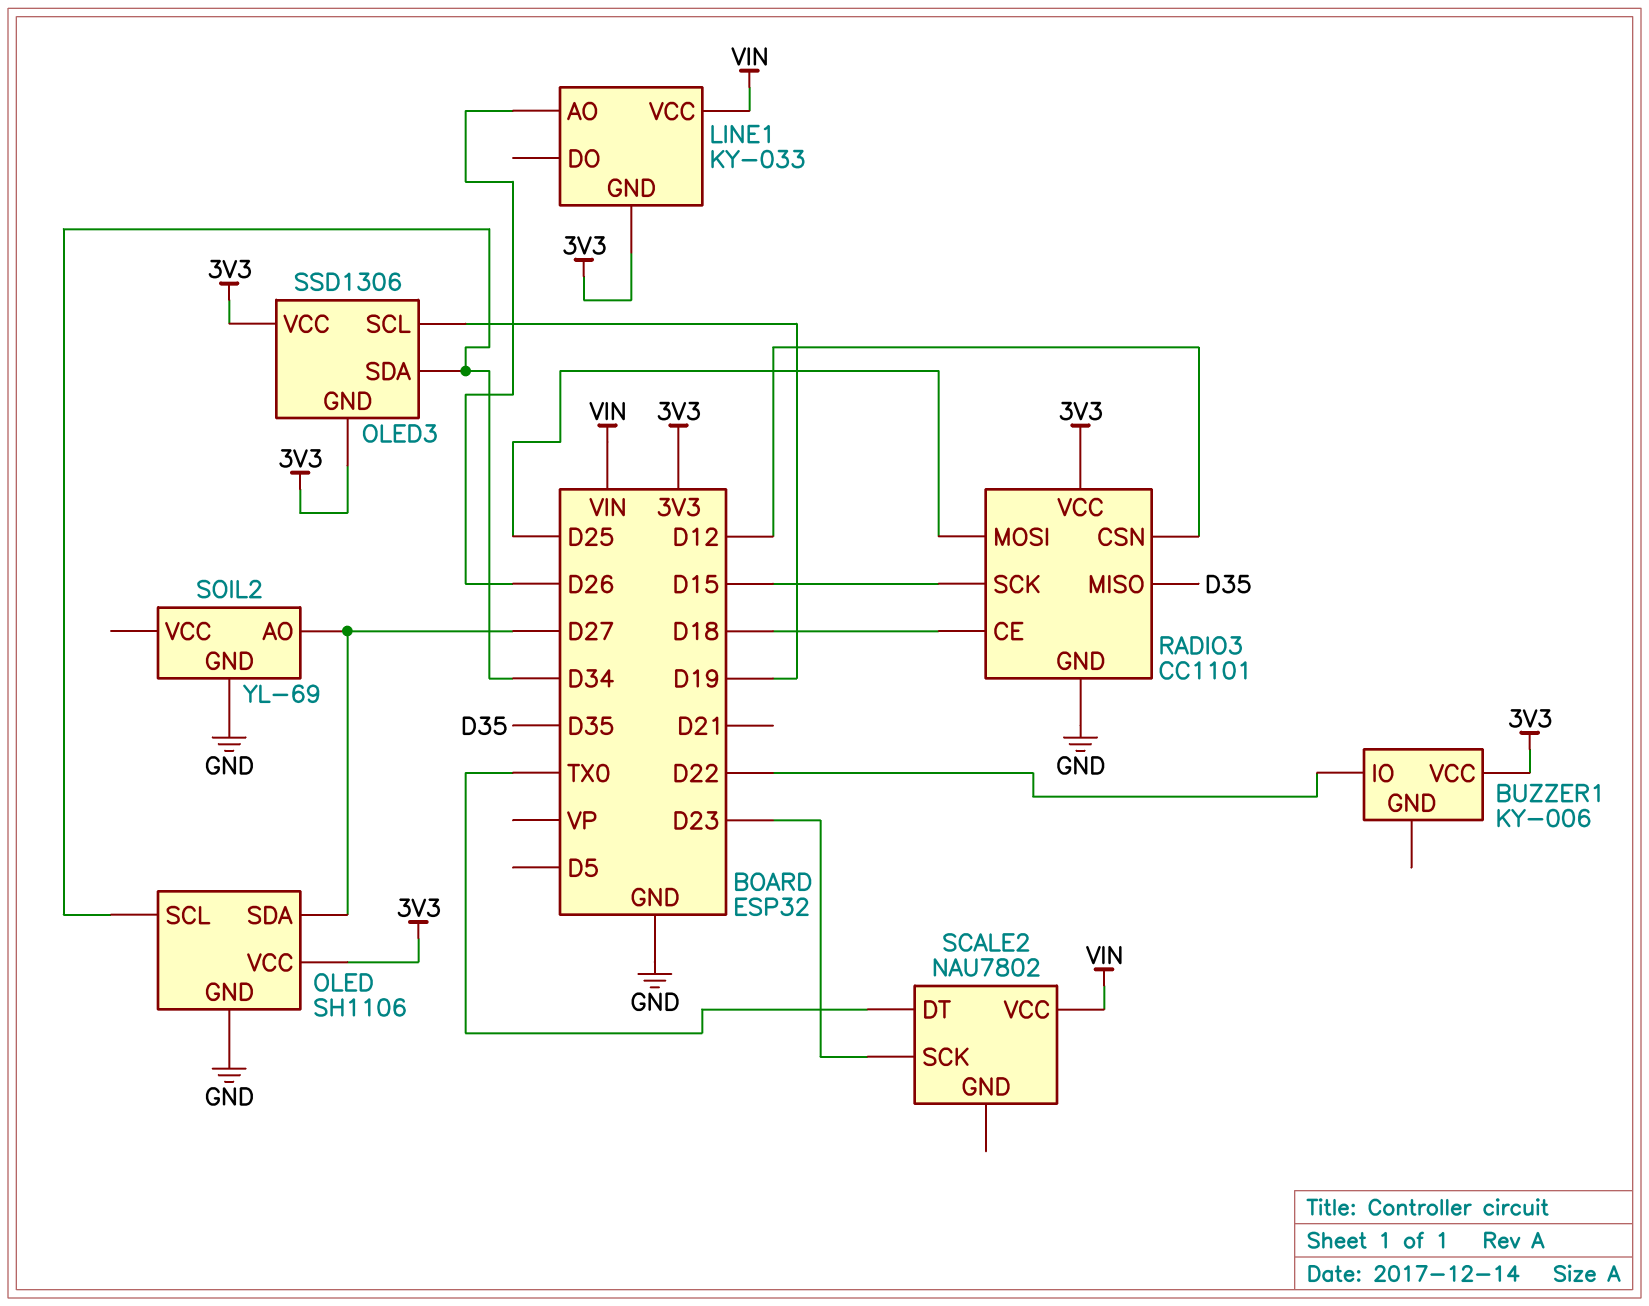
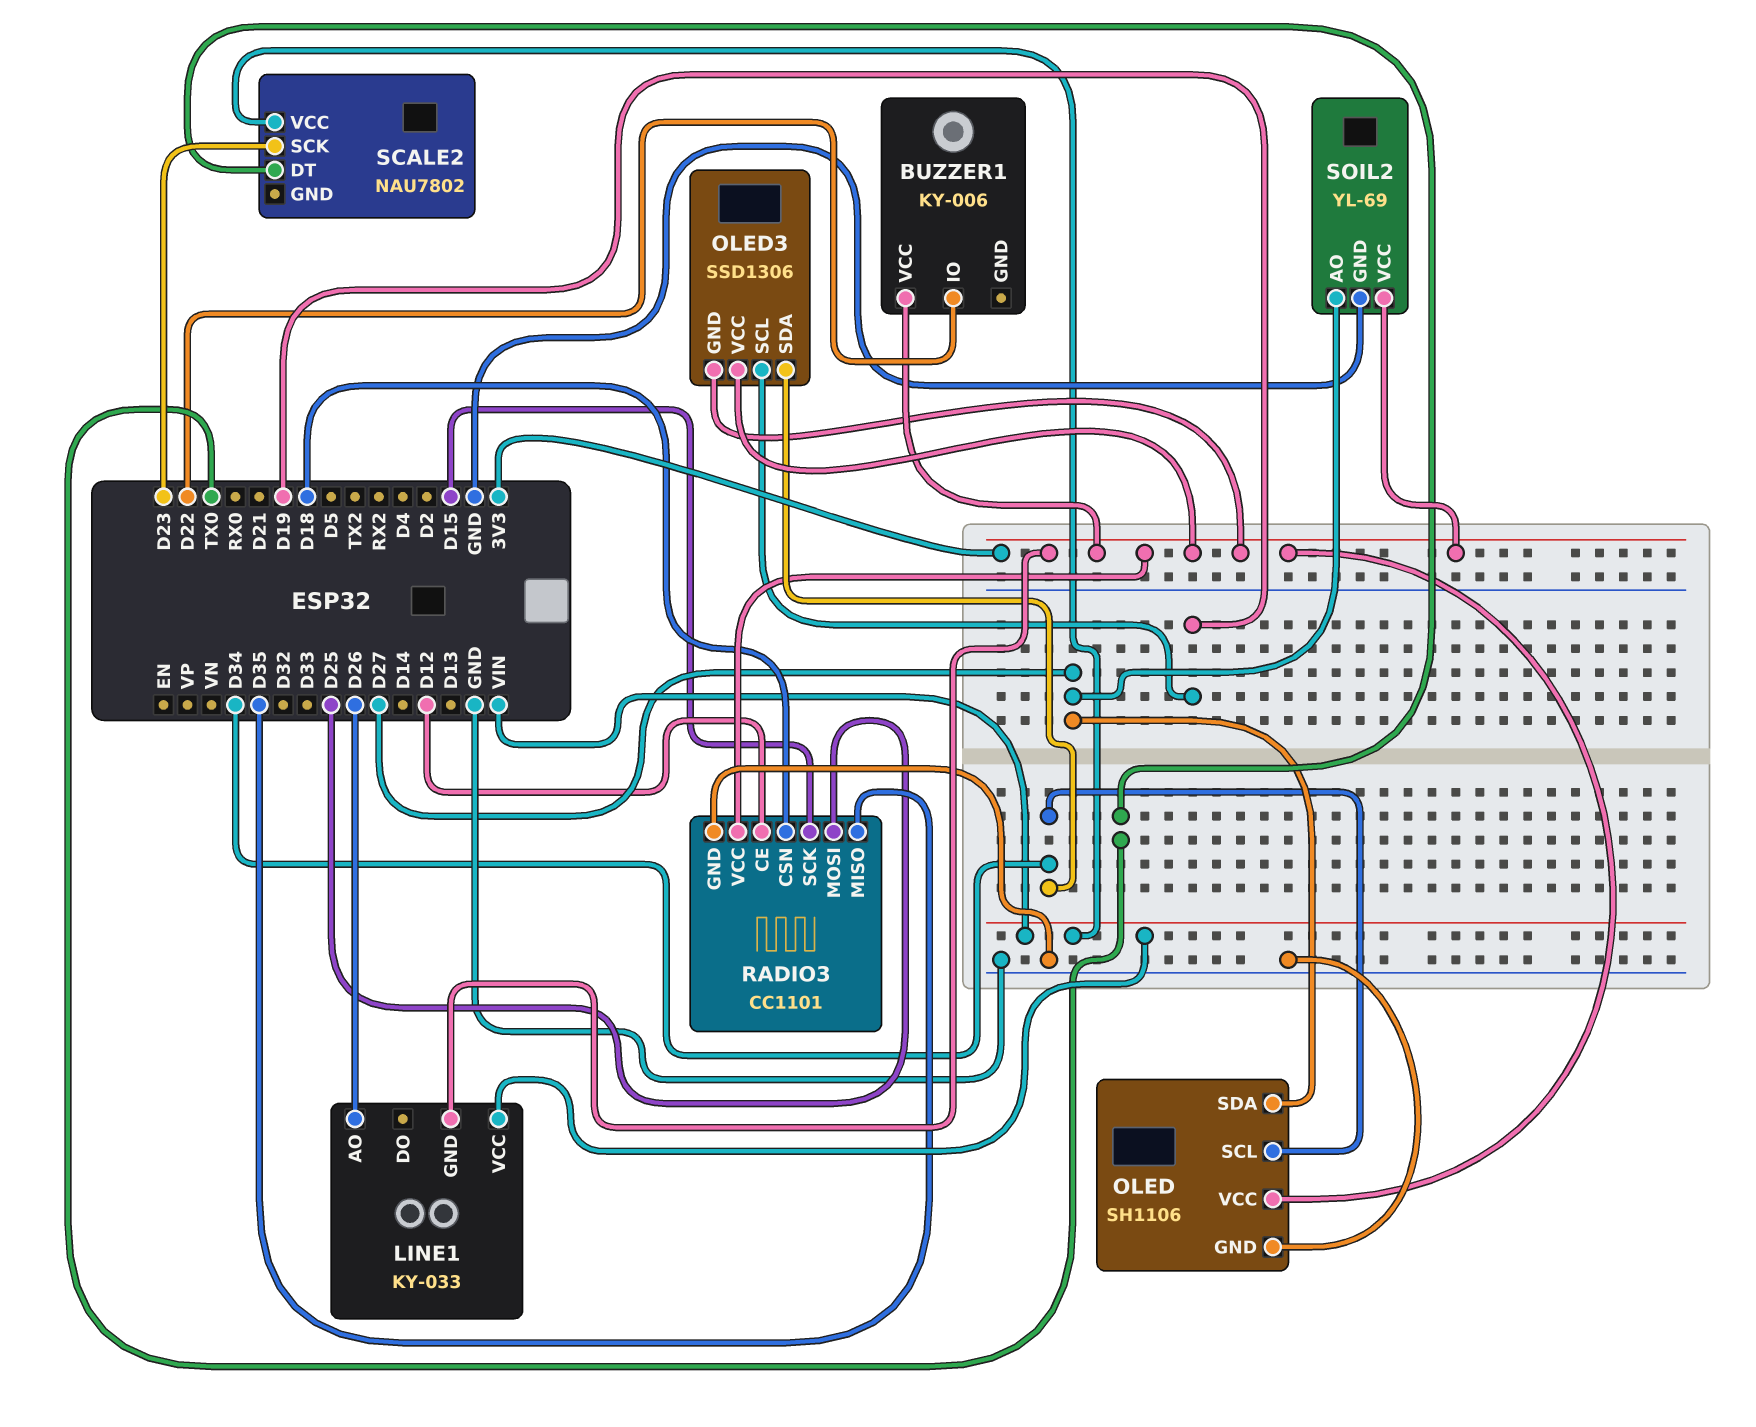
RADIO3 pin CE: D18 -> D12
RADIO3 pin CSN: D12 -> D18
SOIL2 pin VCC: none -> 3V3

